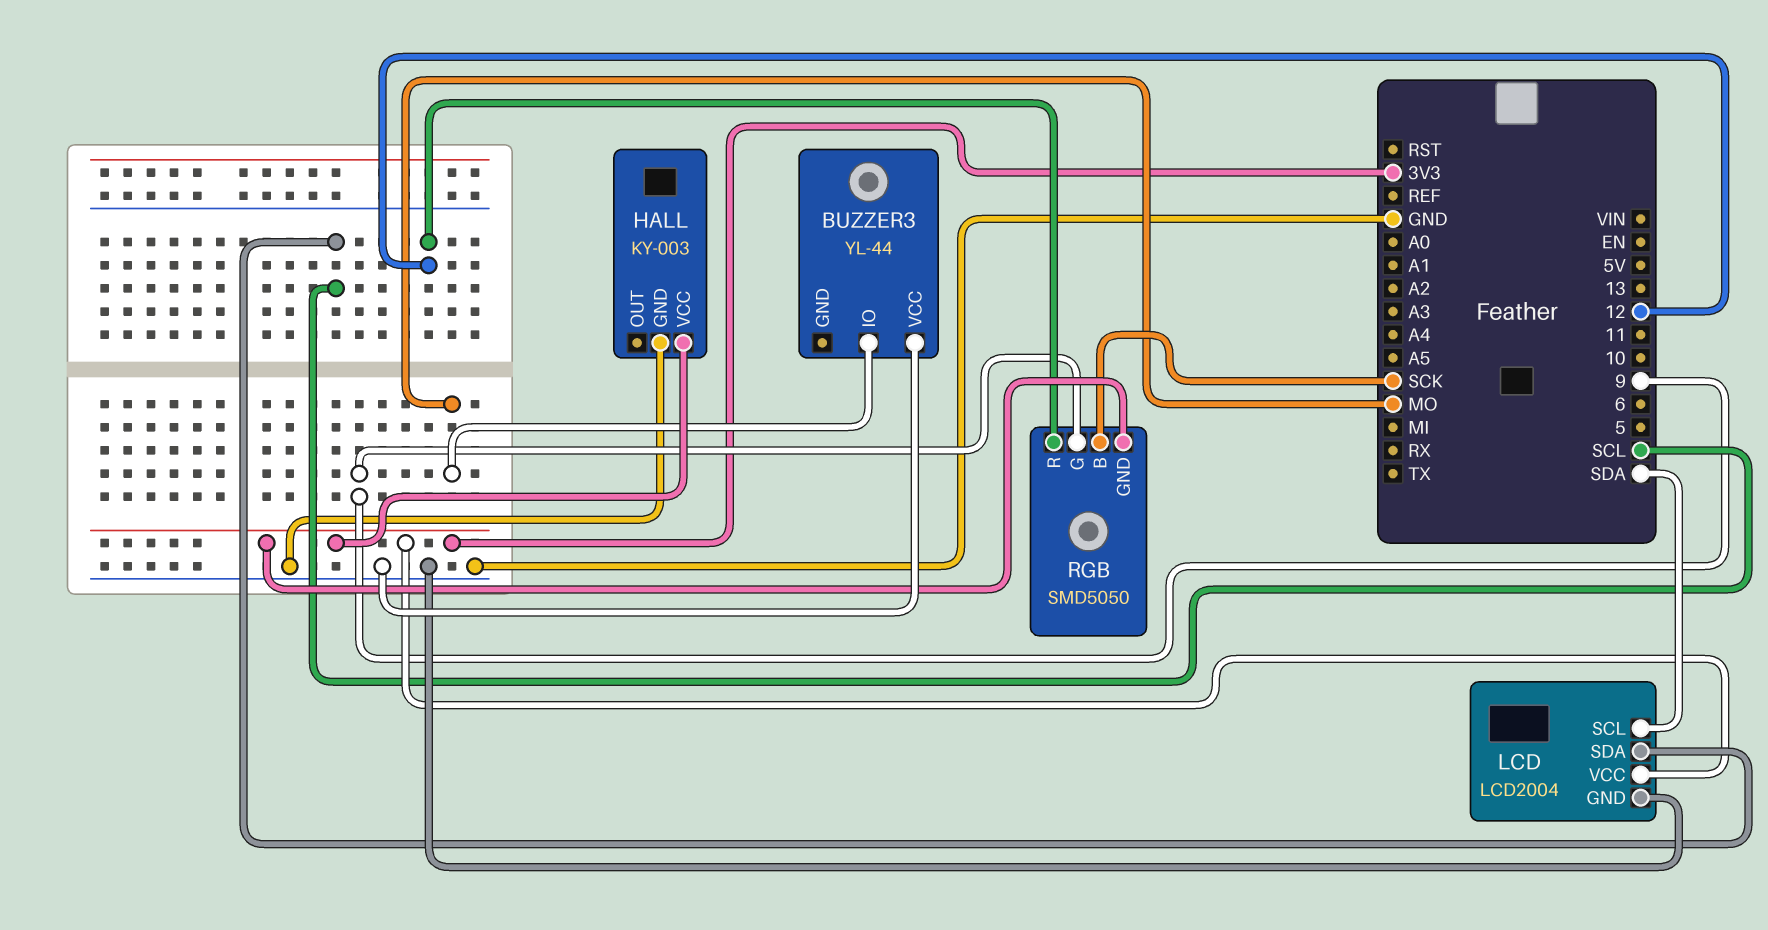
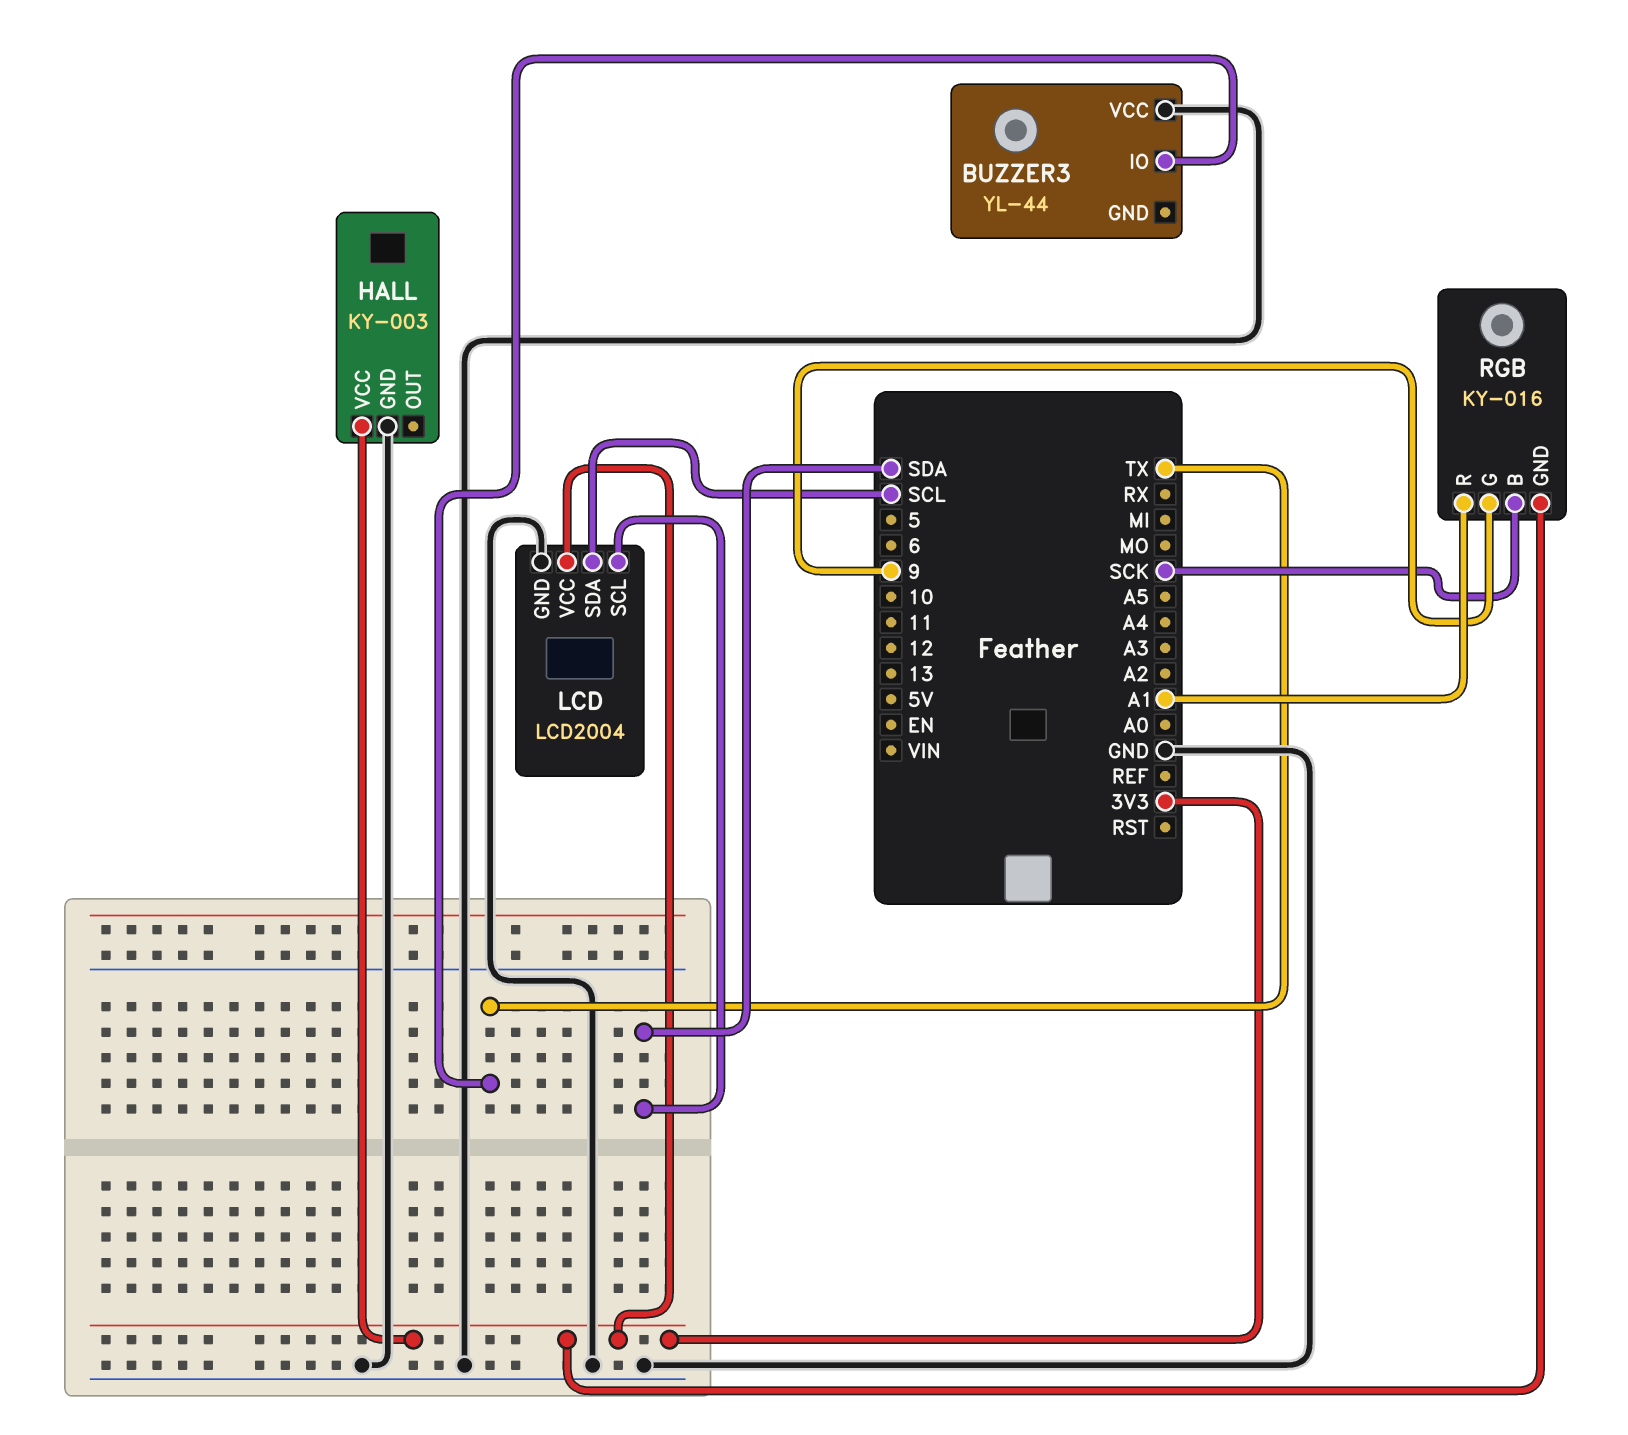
BUZZER3 pin IO: MO -> TX
RGB: SMD5050 -> KY-016
RGB pin R: 12 -> A1

